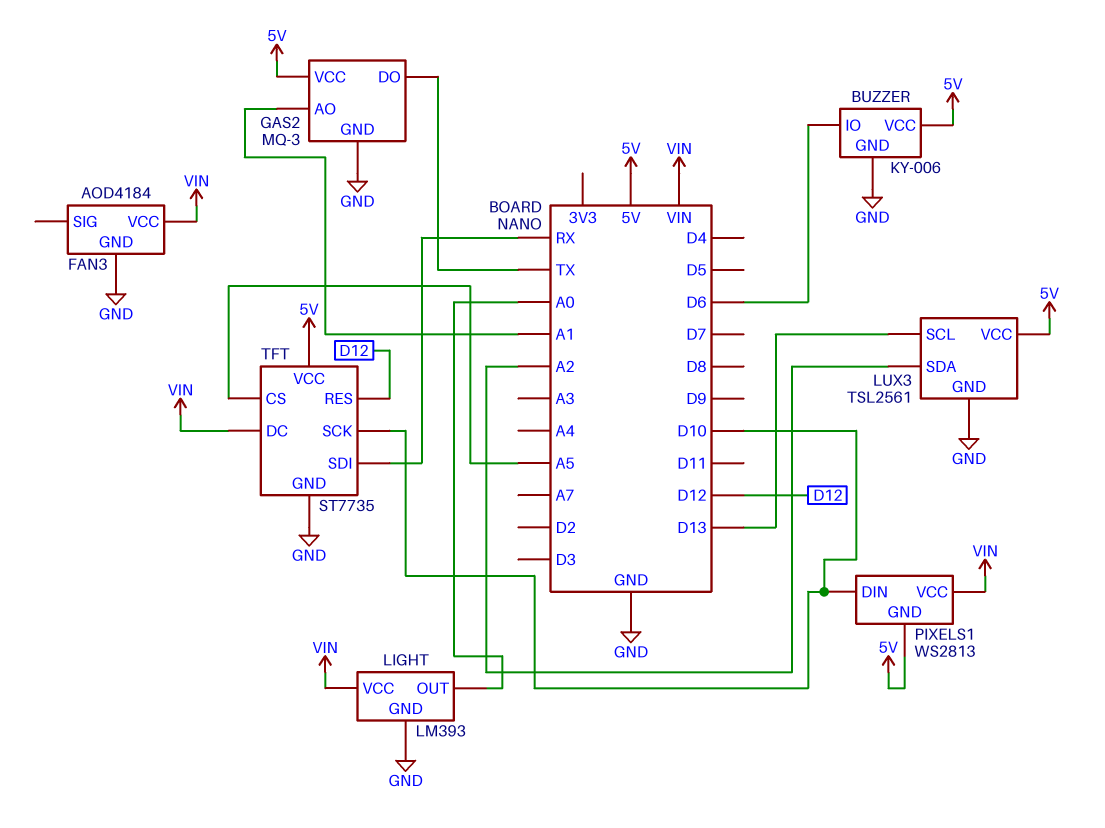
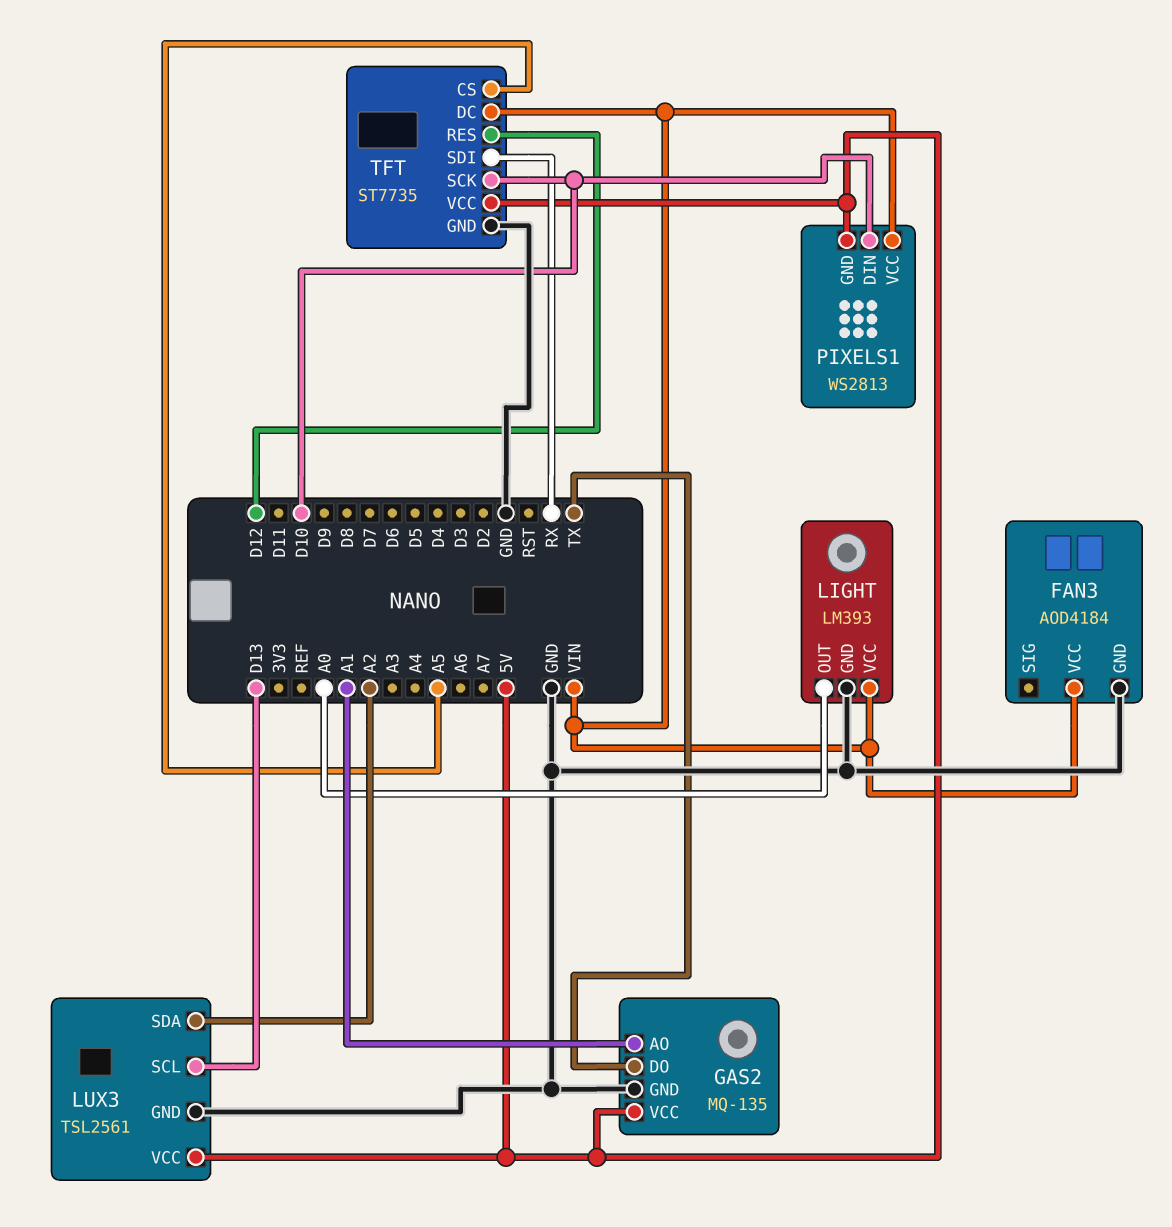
BUZZER: KY-006 -> none
BUZZER pin GND: GND -> none
BUZZER pin IO: D6 -> none
BUZZER pin VCC: 5V -> none
GAS2: MQ-3 -> MQ-135

